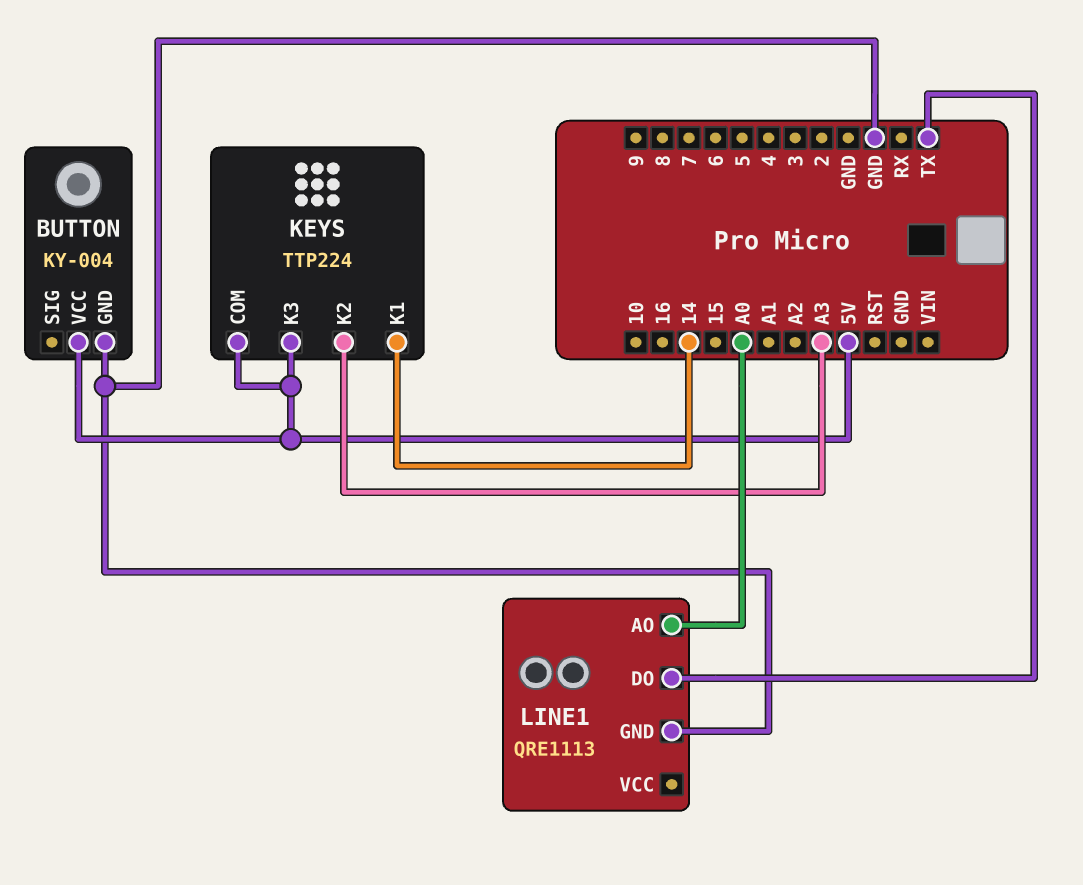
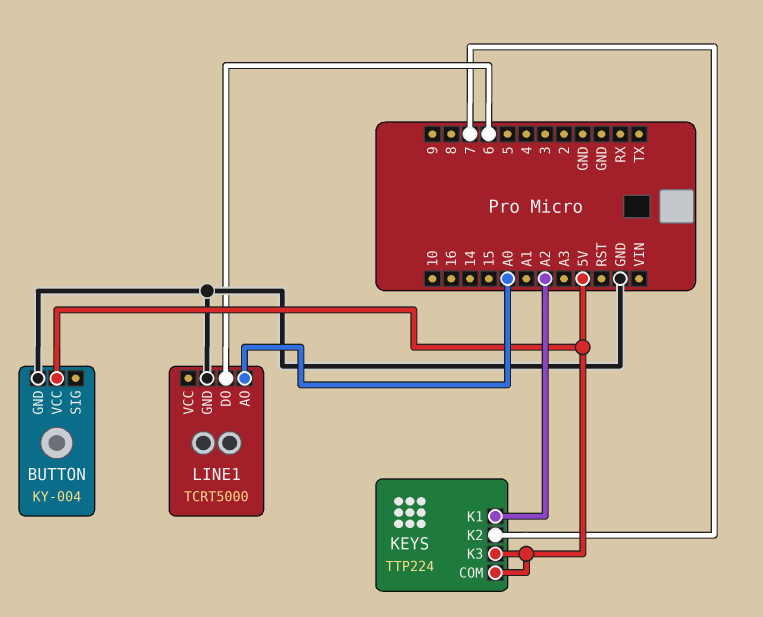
KEYS pin K1: 14 -> A2
KEYS pin K2: A3 -> 7
LINE1: QRE1113 -> TCRT5000
LINE1 pin DO: TX -> 6

